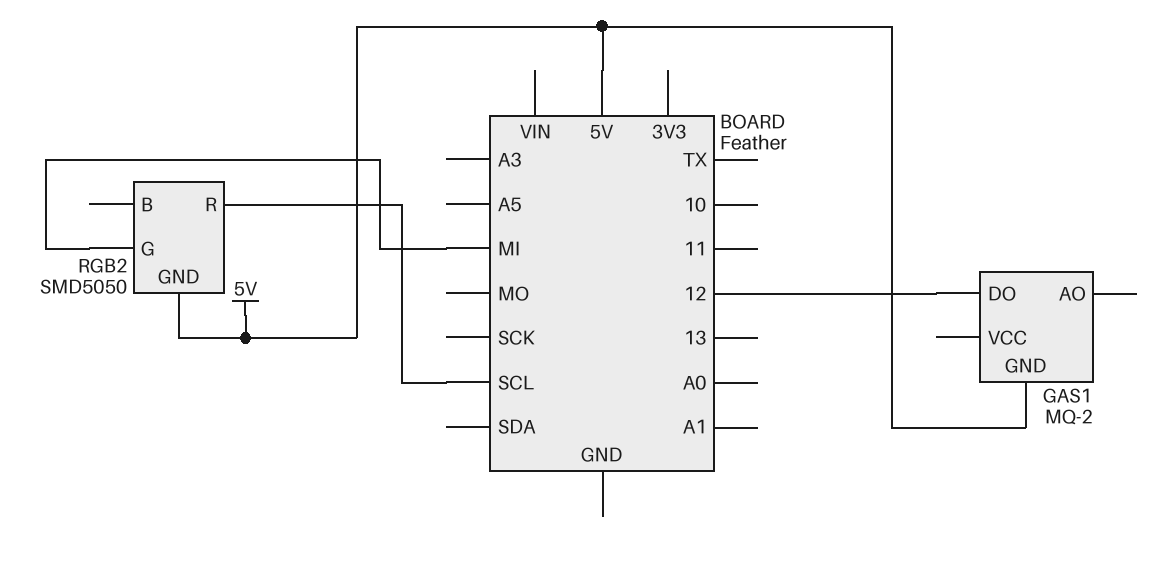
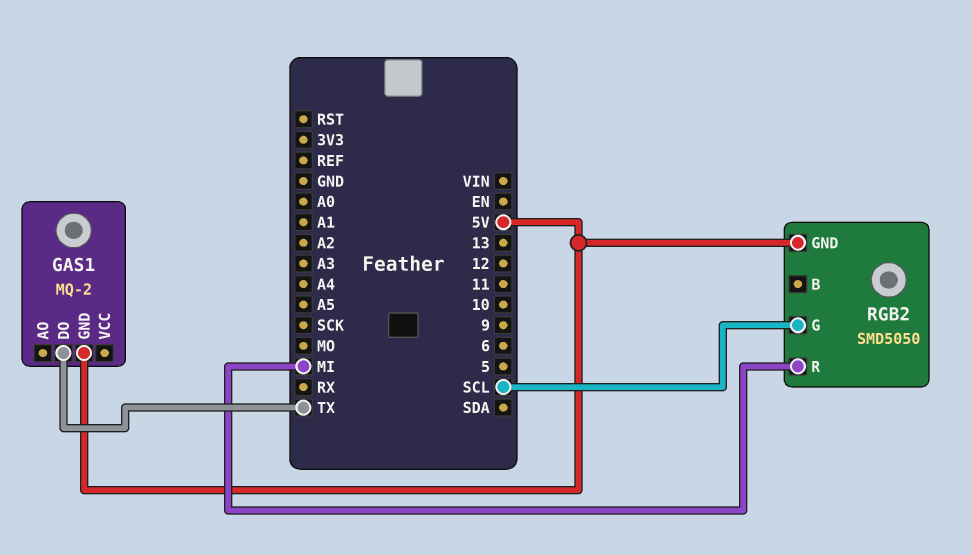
GAS1 pin DO: 12 -> TX
RGB2 pin G: MI -> SCL
RGB2 pin R: SCL -> MI

